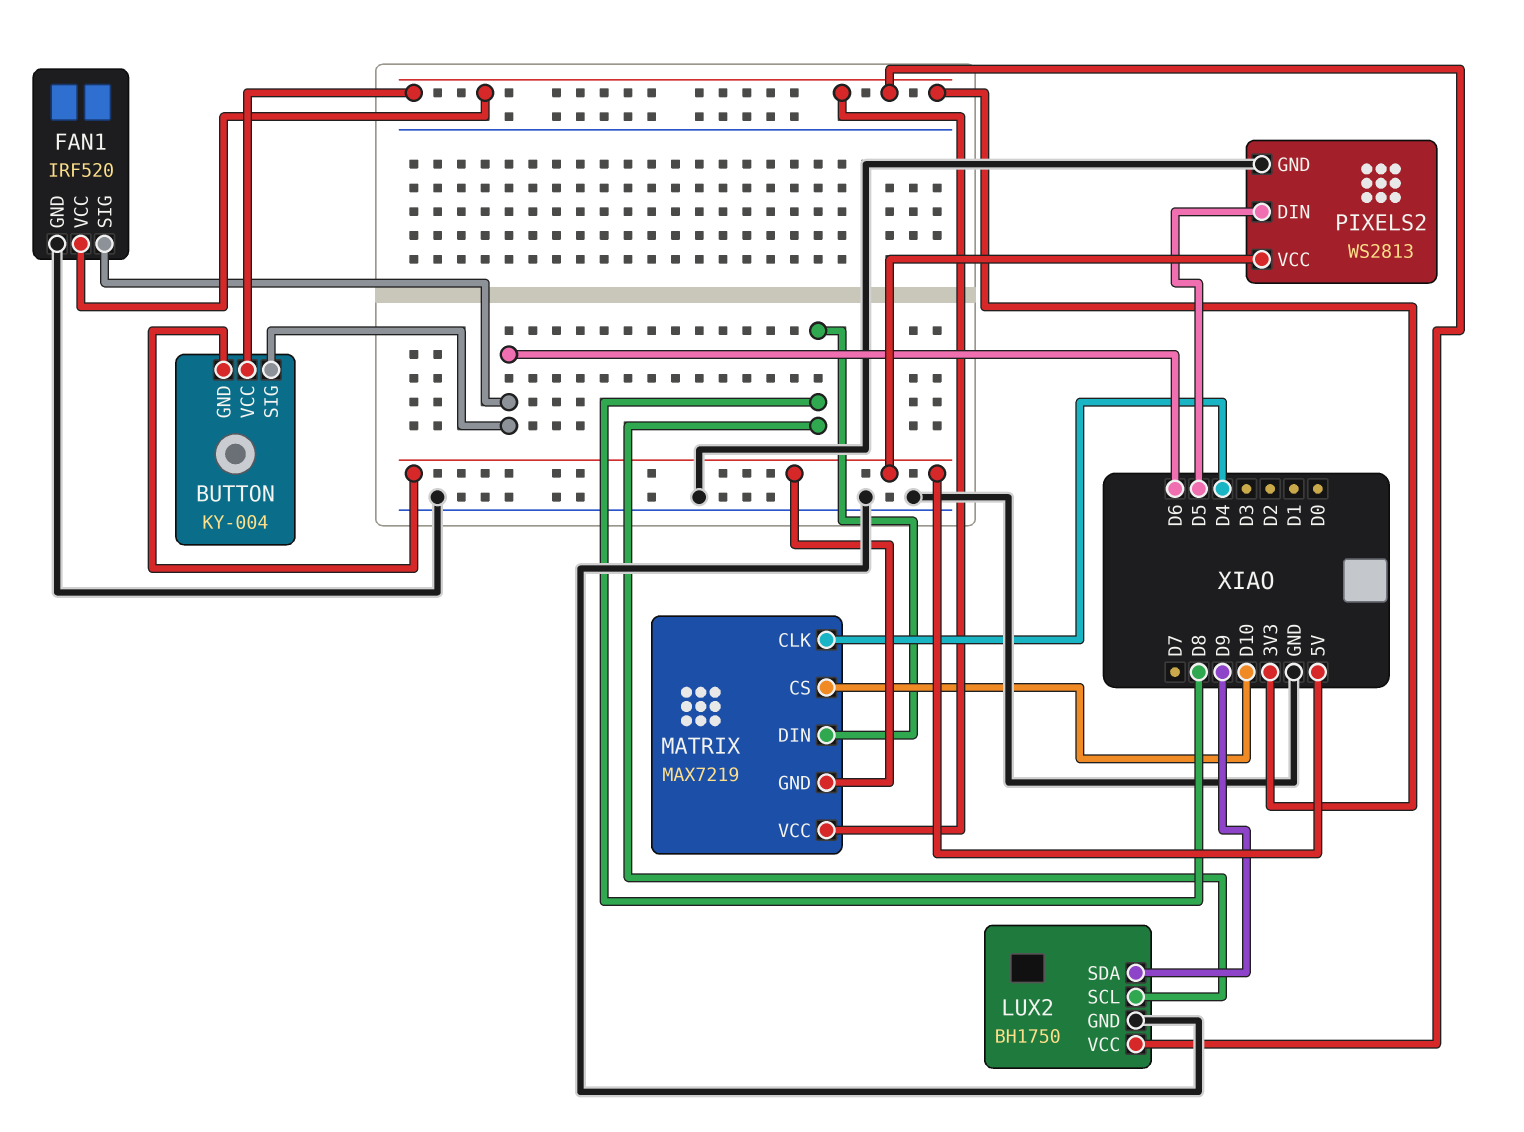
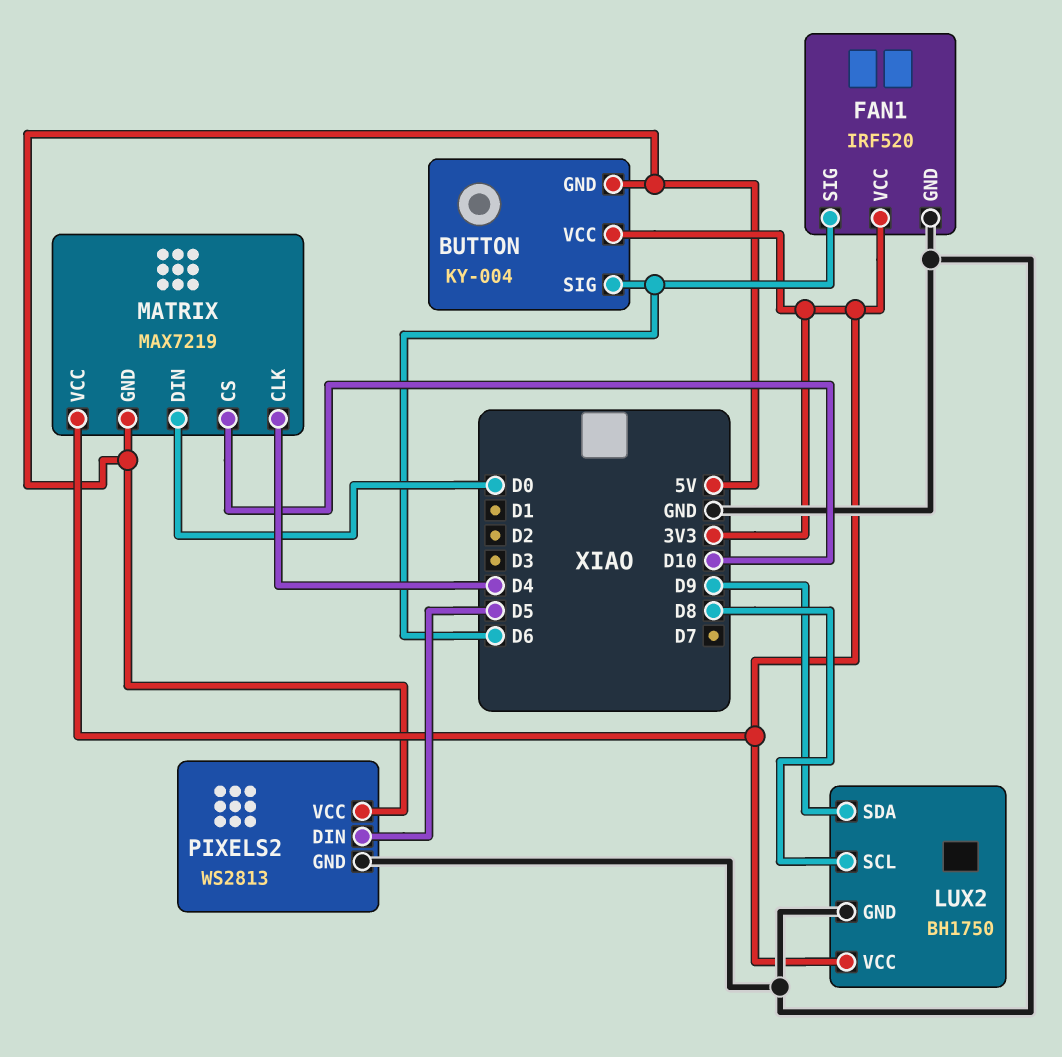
MATRIX pin DIN: D8 -> D0

